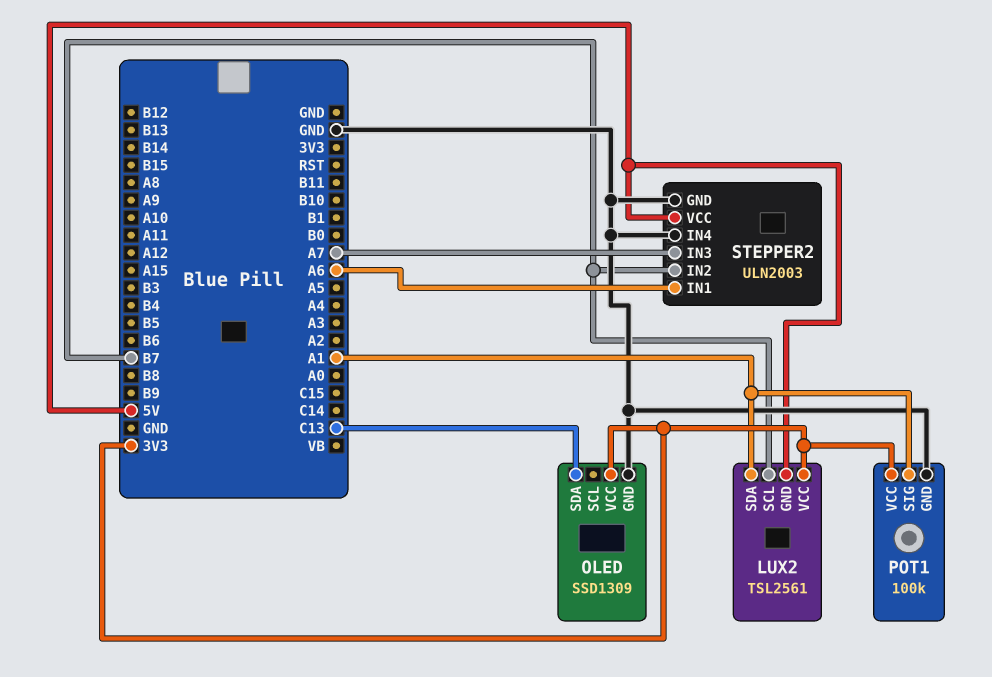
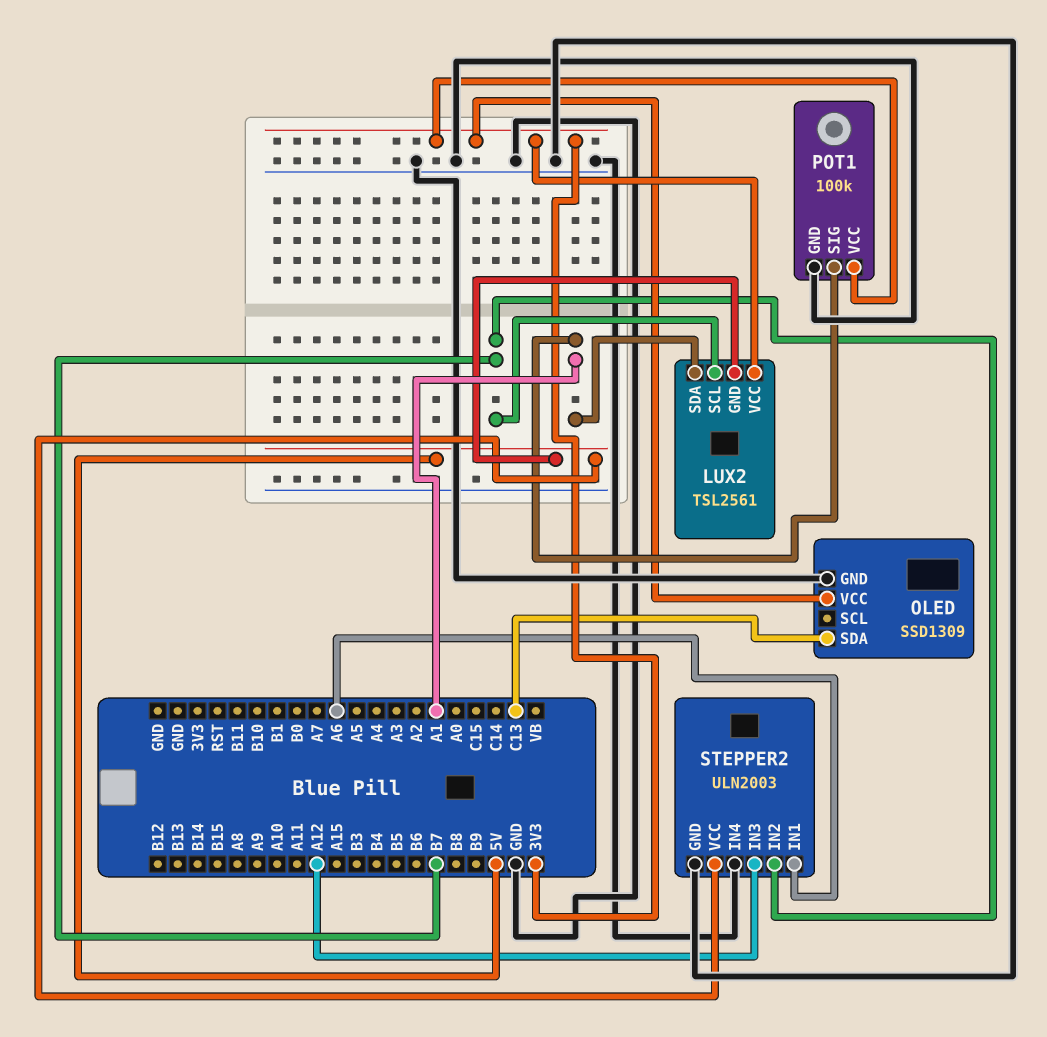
STEPPER2 pin IN3: A7 -> A12

